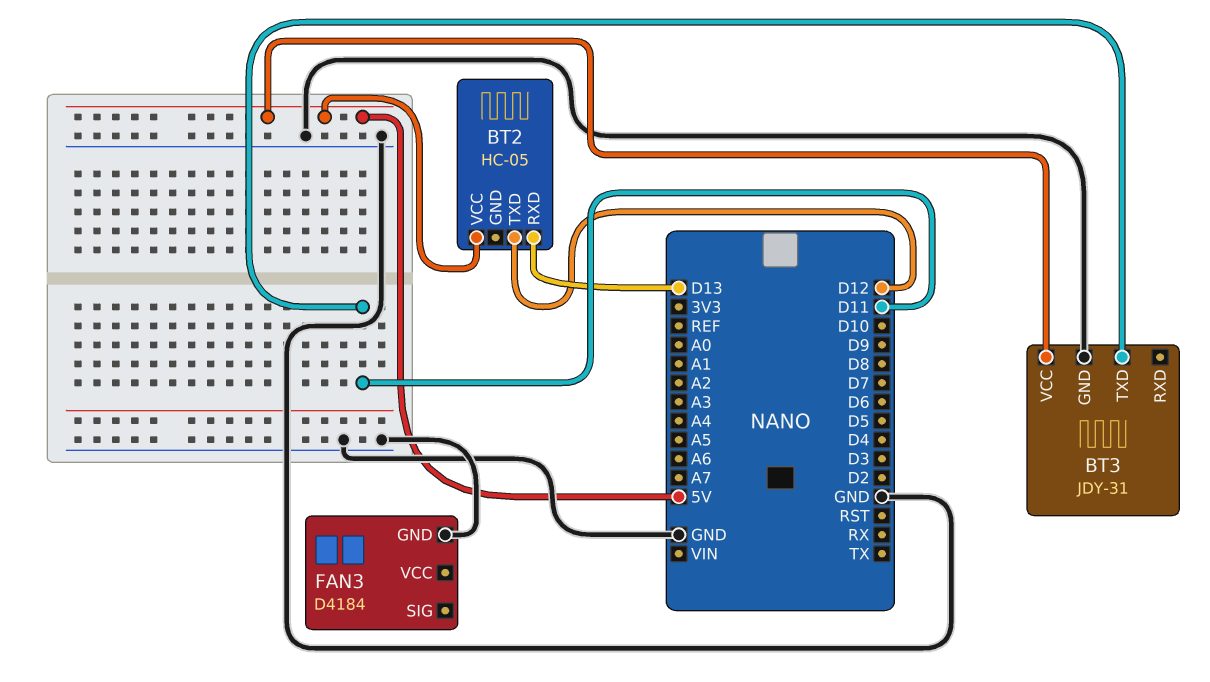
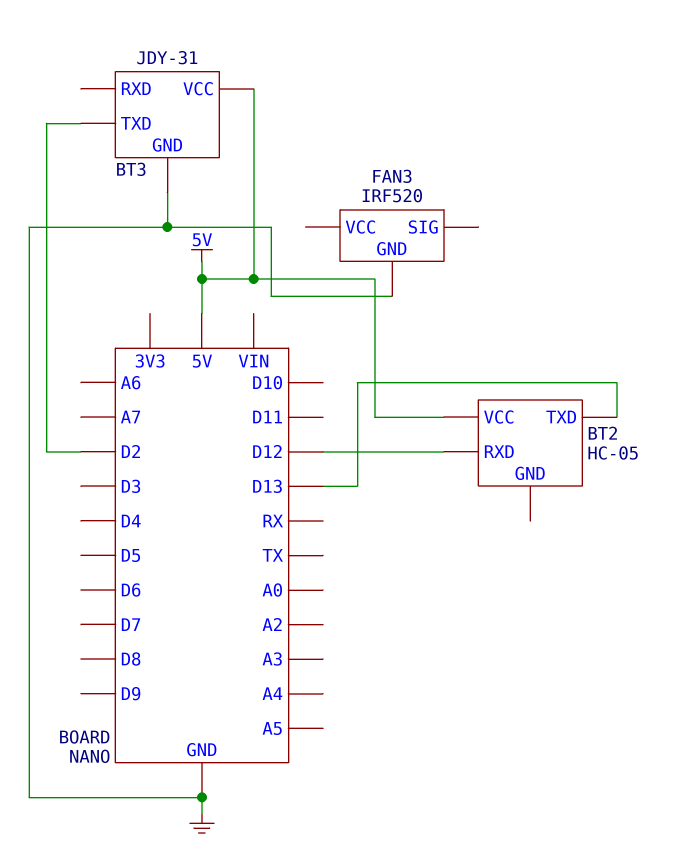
BT2 pin RXD: D13 -> D12
BT2 pin TXD: D12 -> D13
BT3 pin TXD: D11 -> D2
FAN3: D4184 -> IRF520

